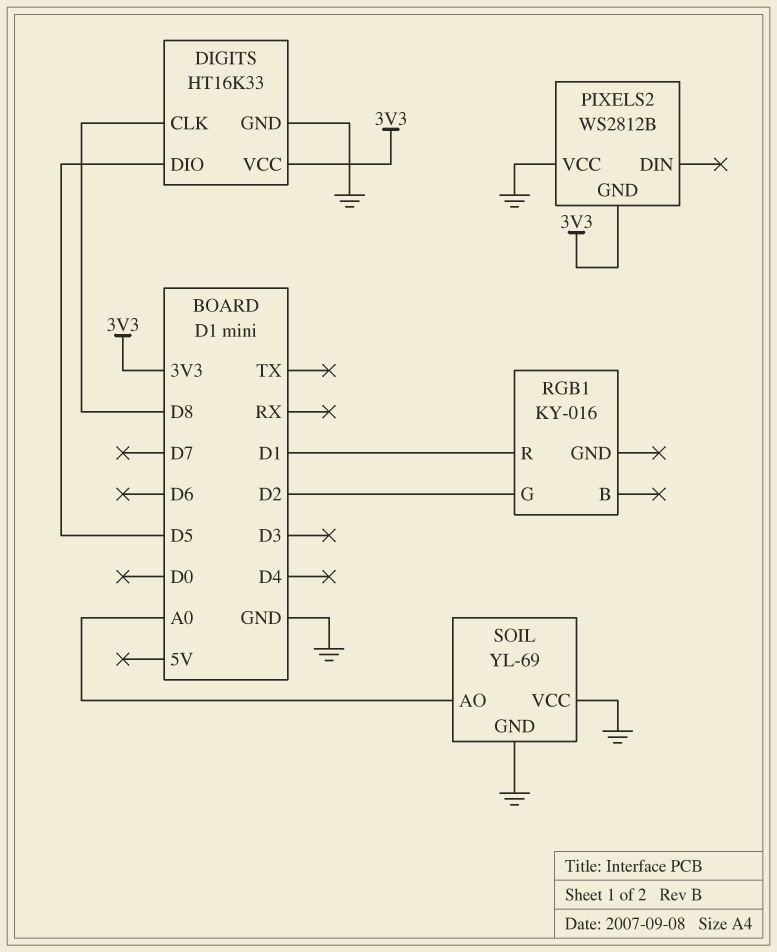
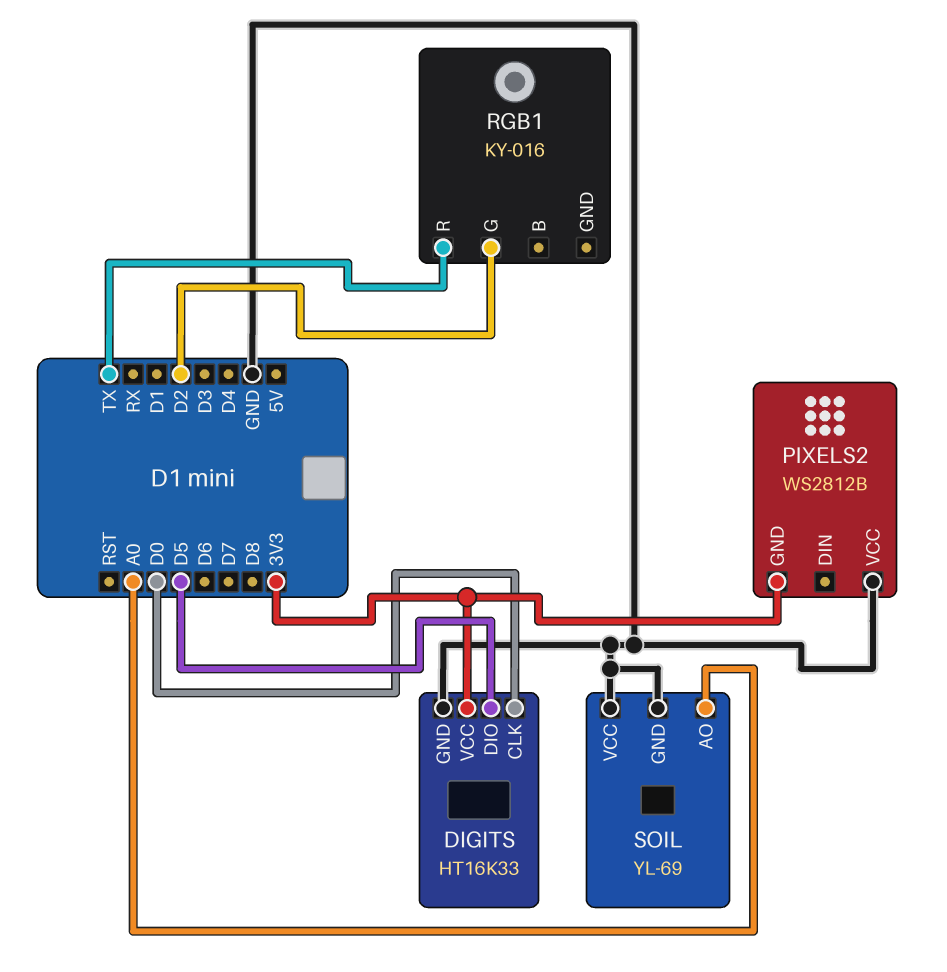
DIGITS pin CLK: D8 -> D0
RGB1 pin R: D1 -> TX

